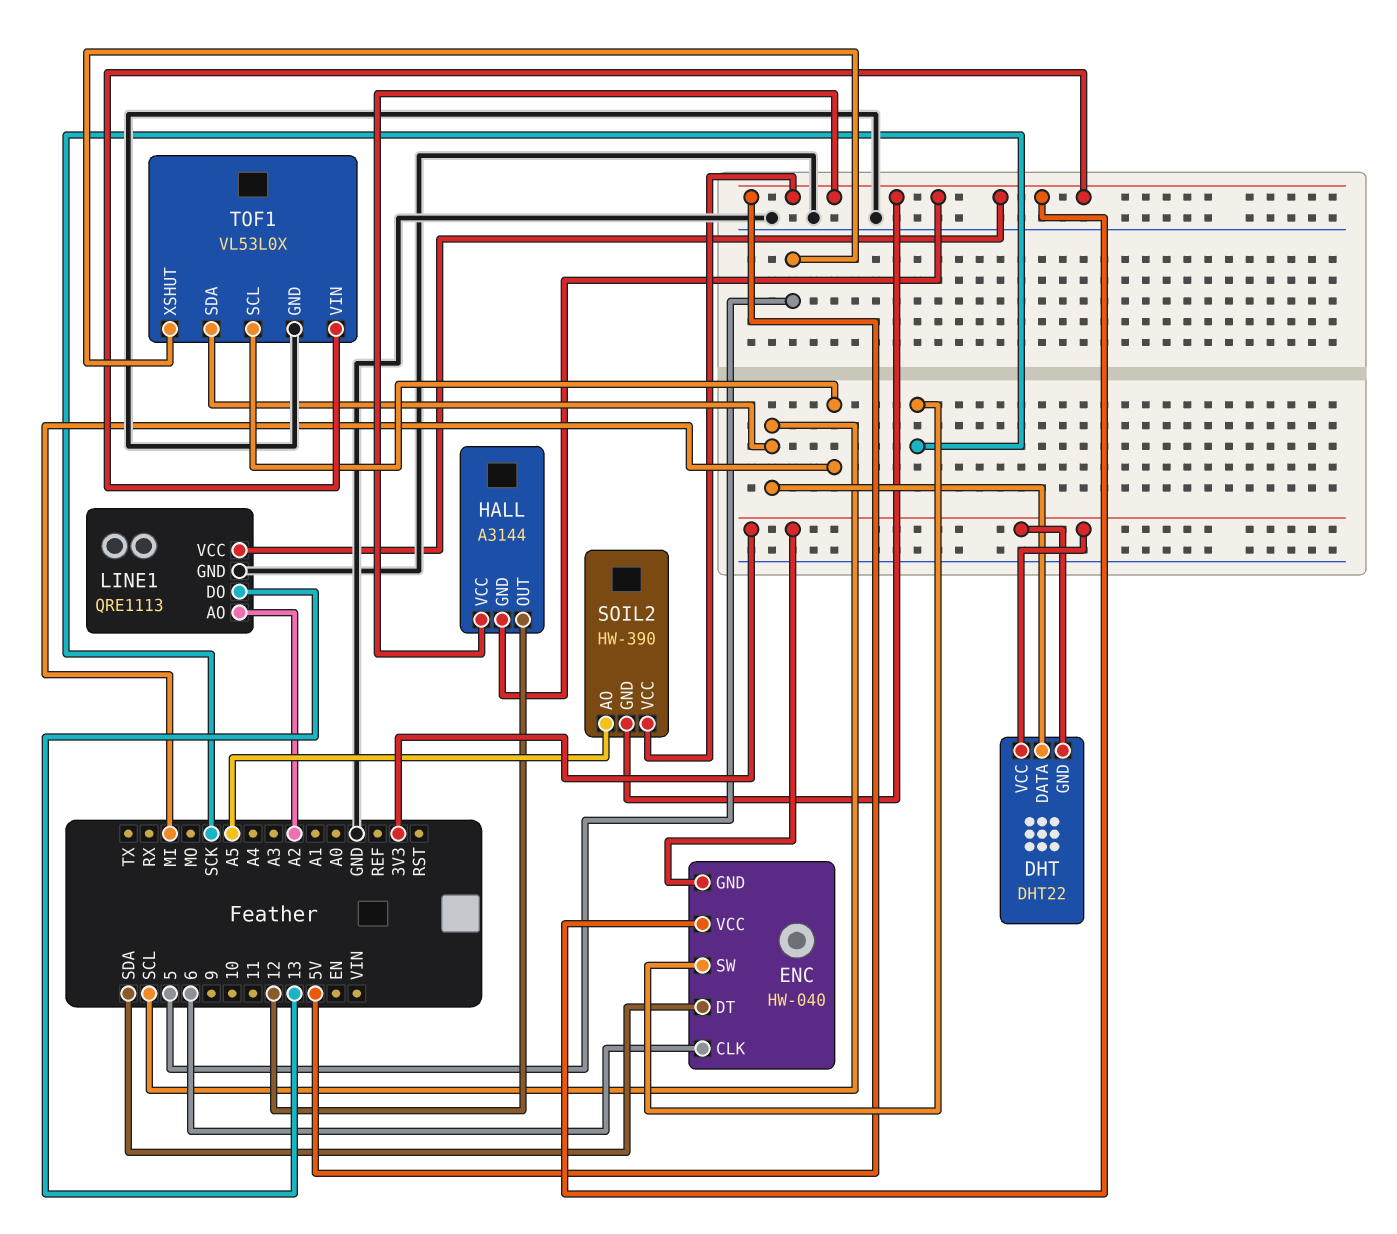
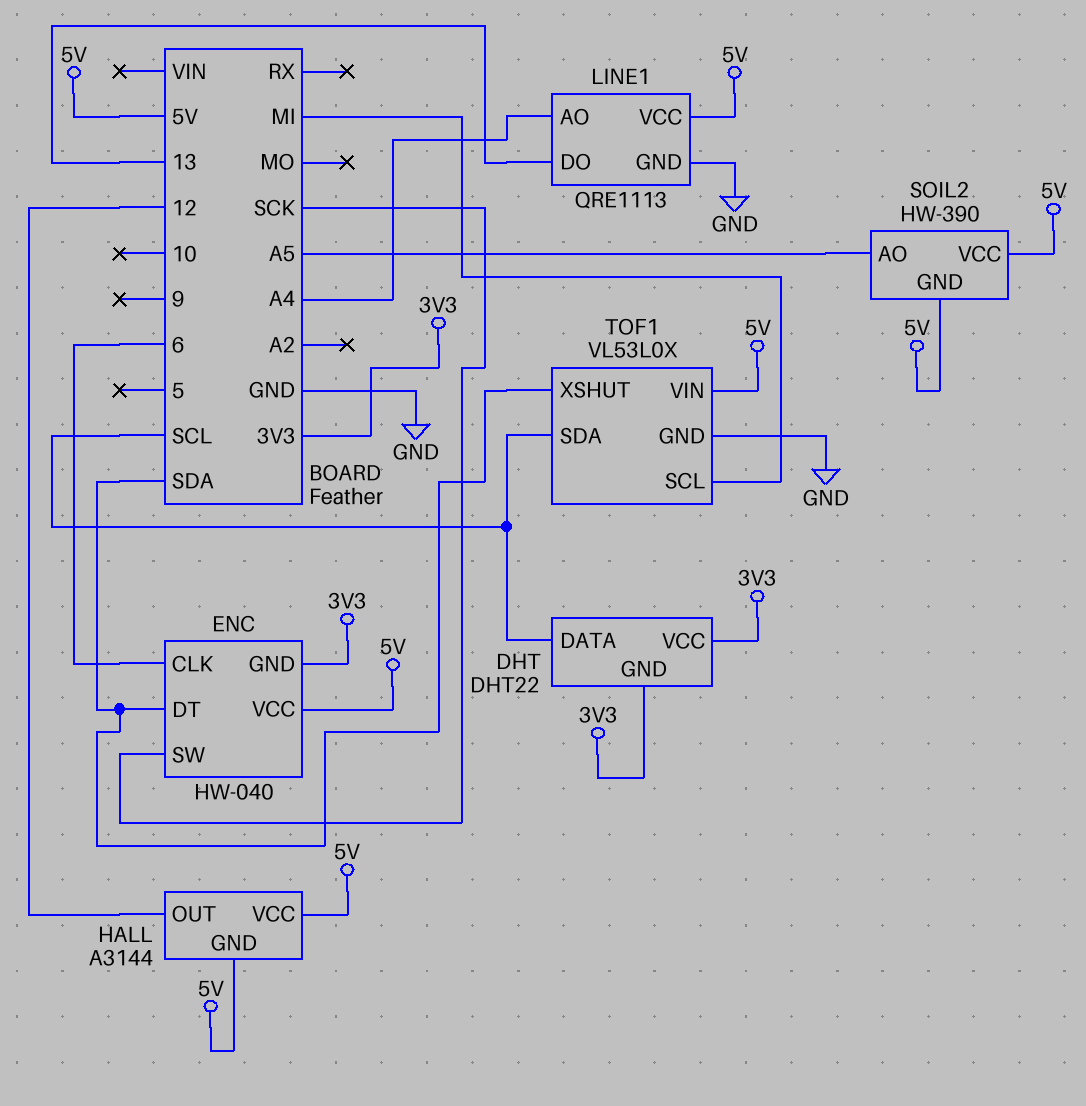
LINE1 pin AO: A2 -> A4
TOF1 pin XSHUT: 5 -> SDA

